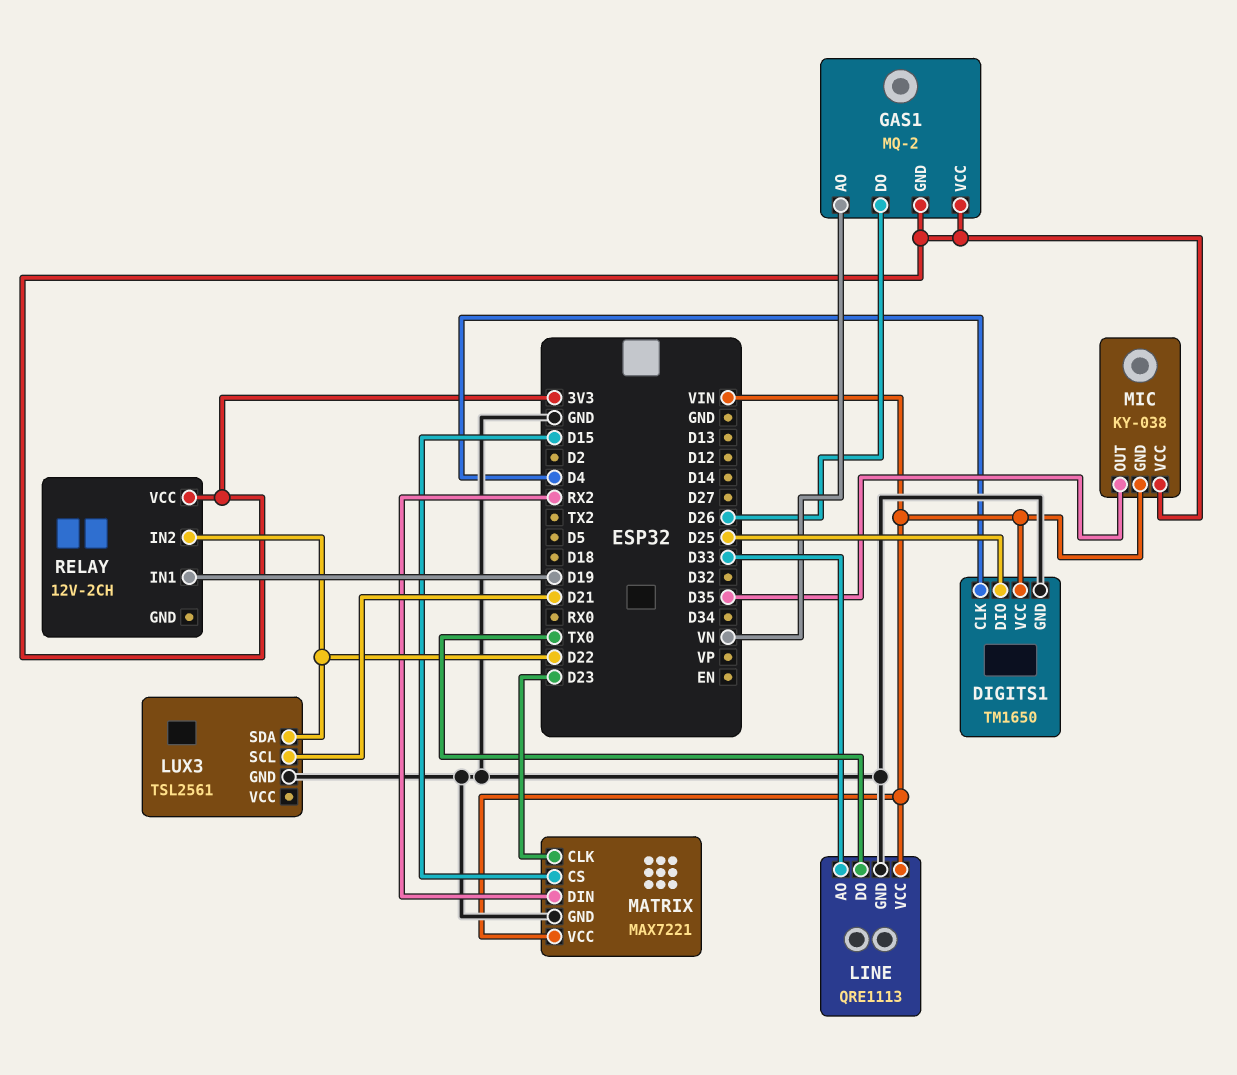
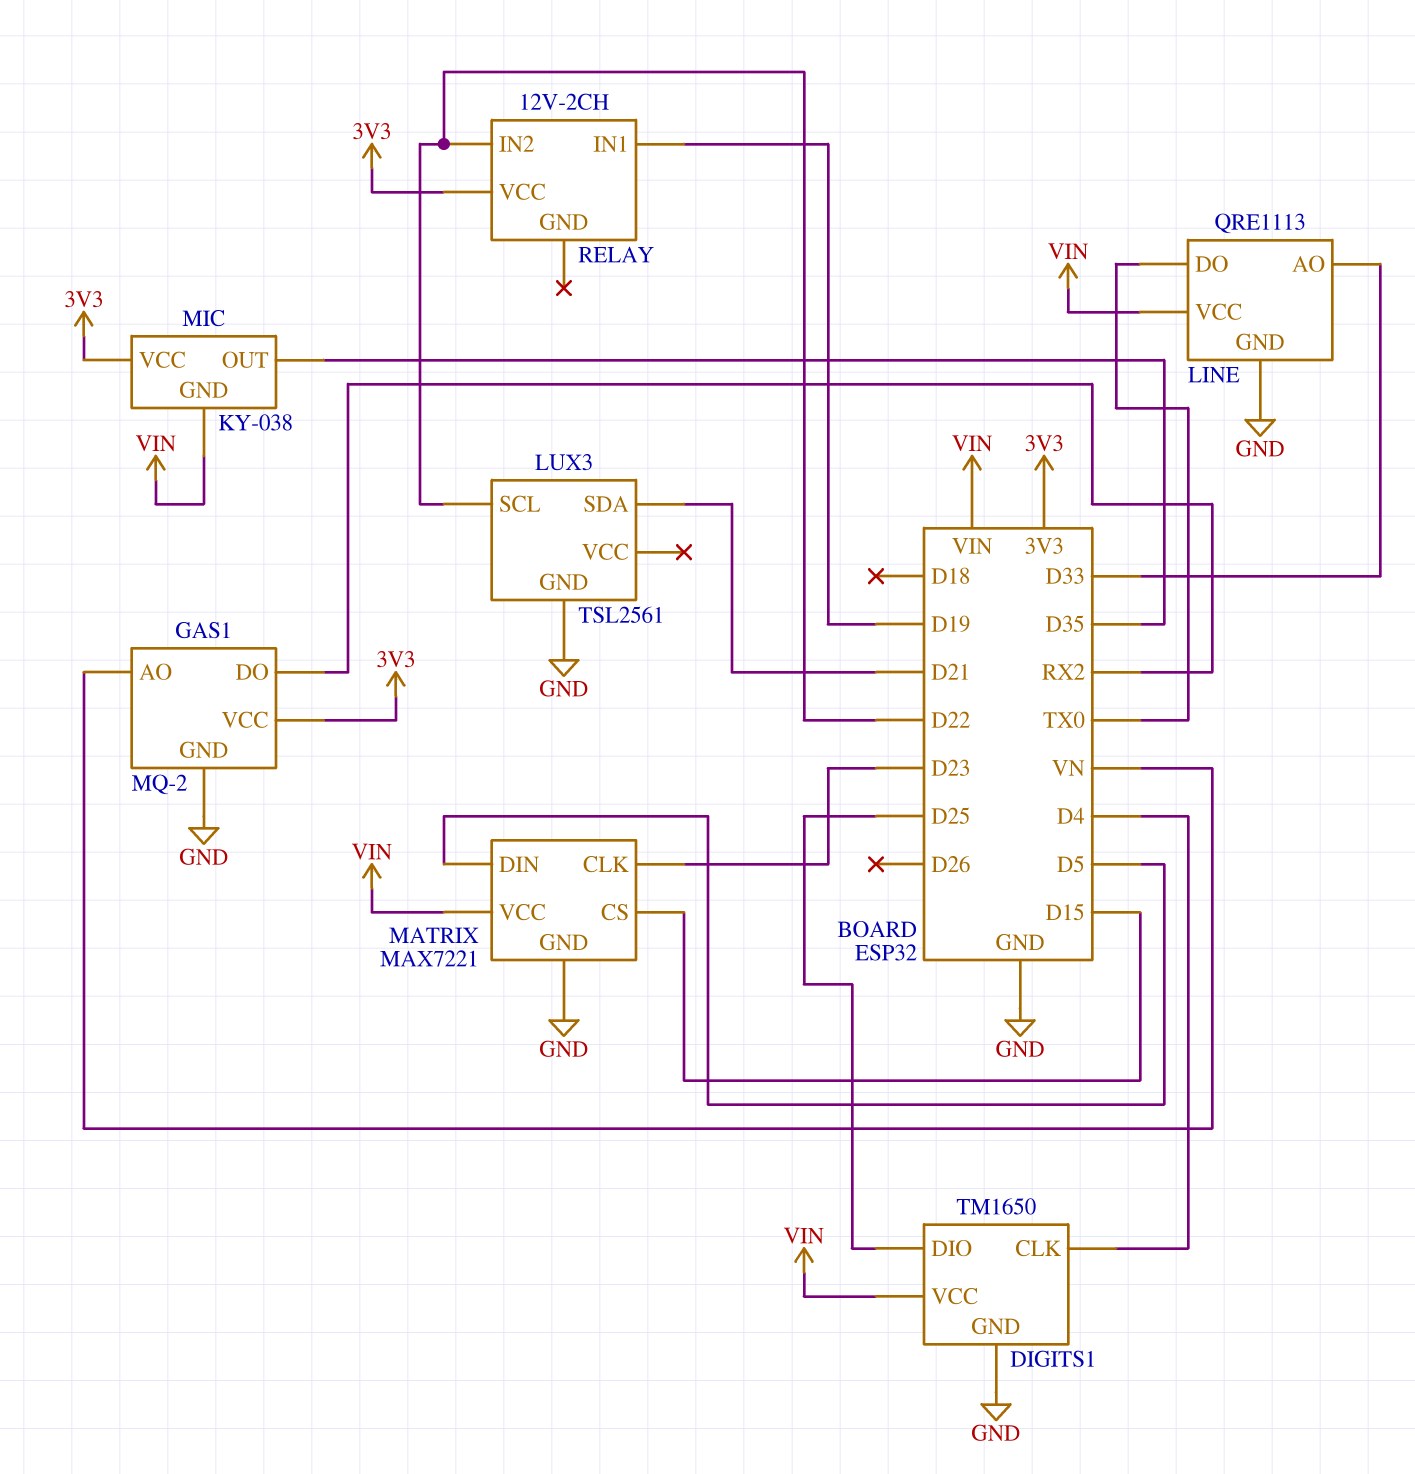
GAS1 pin DO: D26 -> RX2
GAS1 pin GND: 3V3 -> GND
LUX3 pin SCL: D21 -> D22
LUX3 pin SDA: D22 -> D21
MATRIX pin DIN: RX2 -> D5

